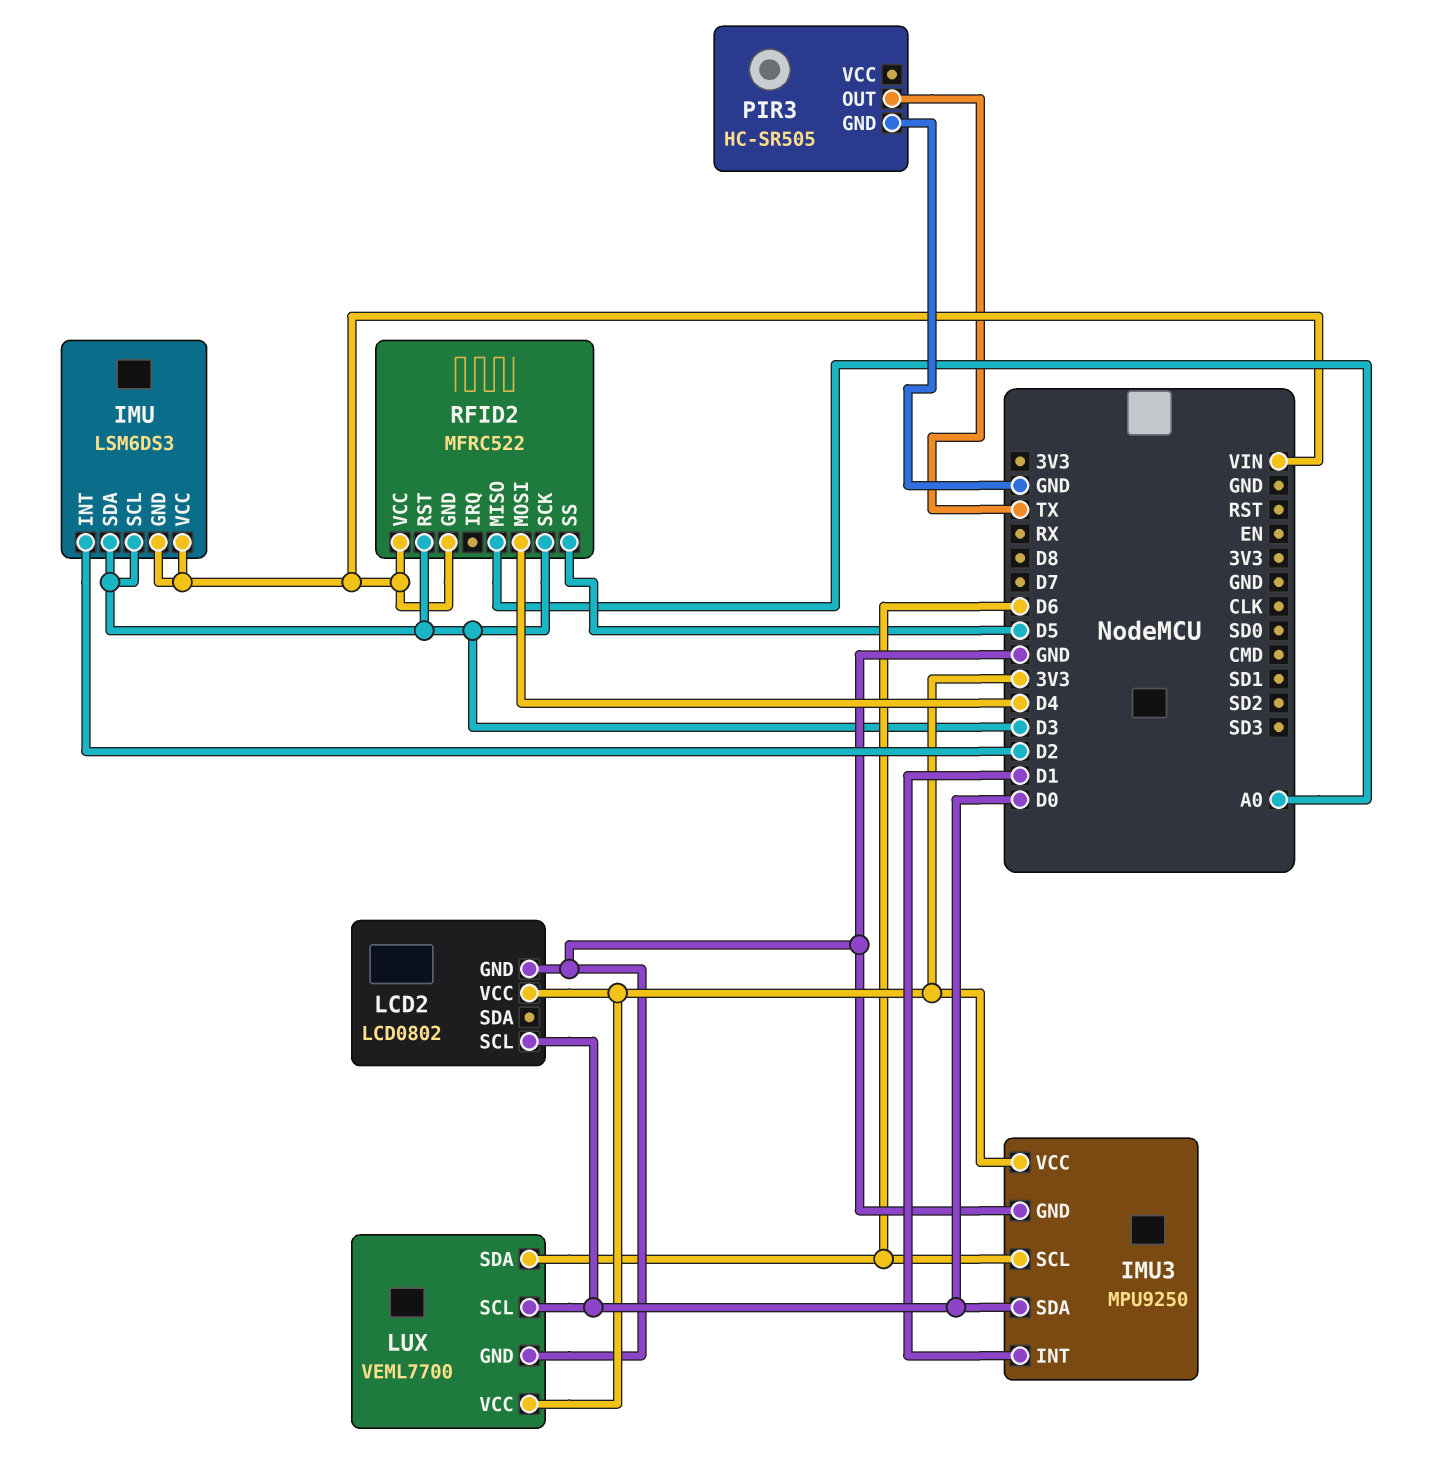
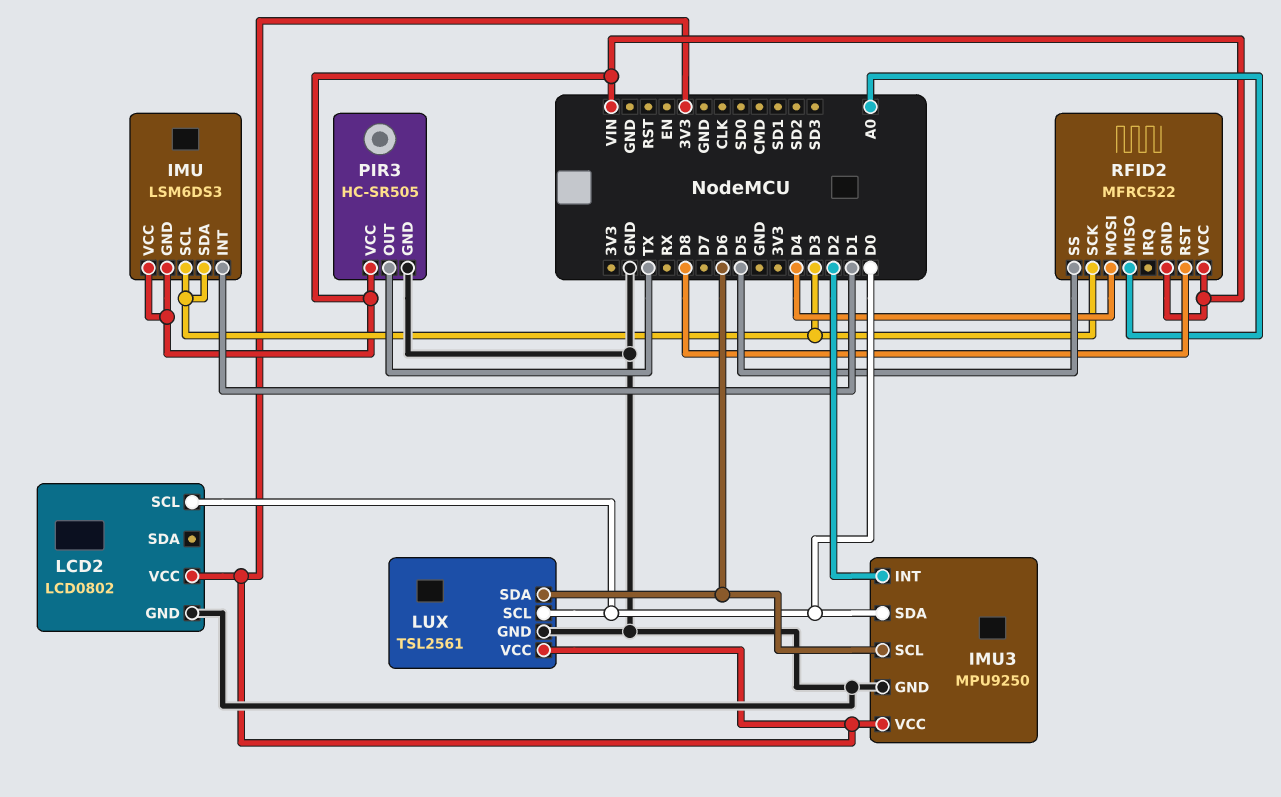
IMU pin INT: D2 -> D1
IMU3 pin INT: D1 -> D2
LUX: VEML7700 -> TSL2561
PIR3 pin VCC: none -> VIN
RFID2 pin RST: D3 -> D8

